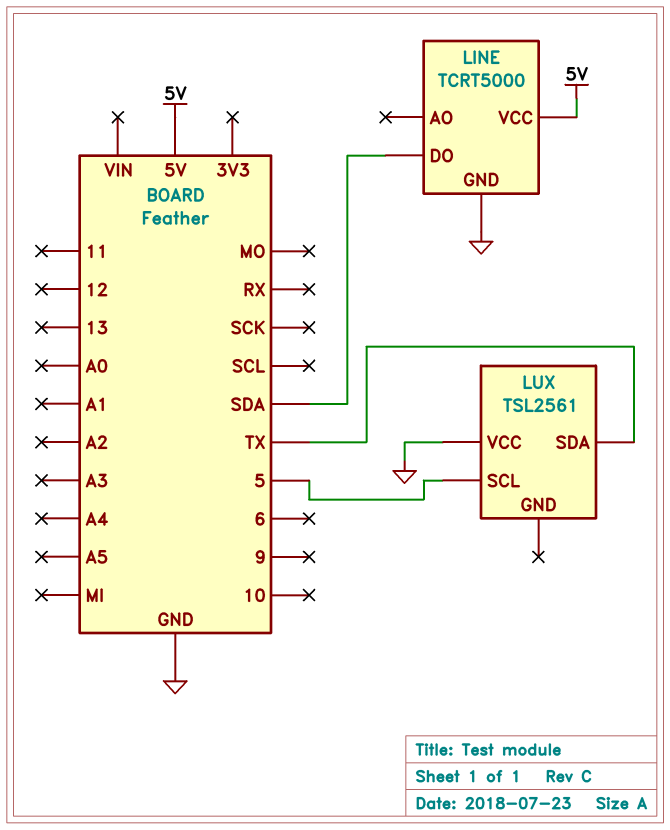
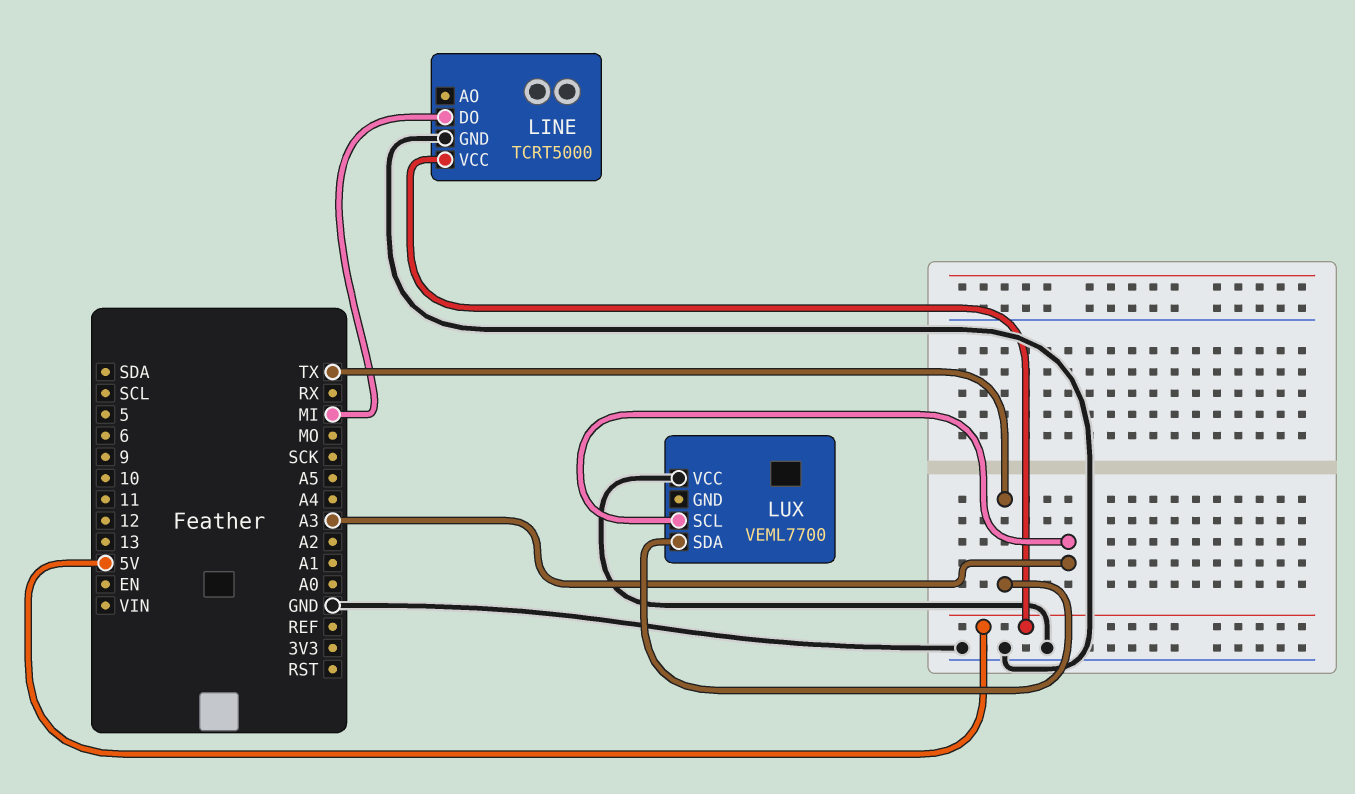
LINE pin DO: SDA -> MI
LUX: TSL2561 -> VEML7700
LUX pin SCL: 5 -> A3

